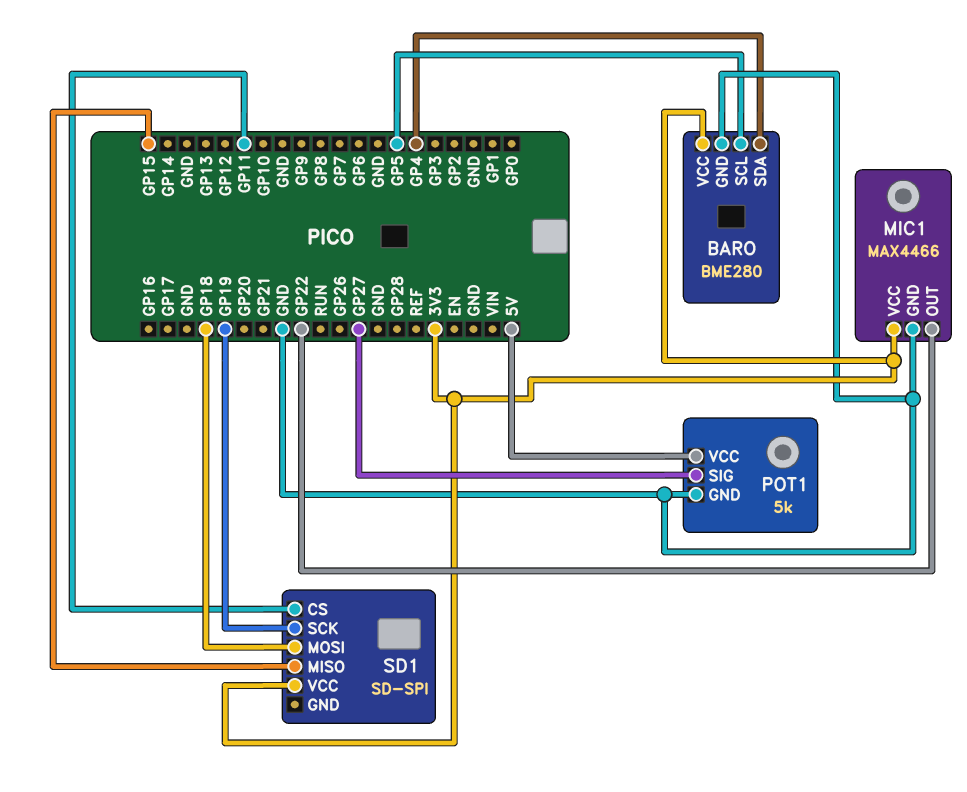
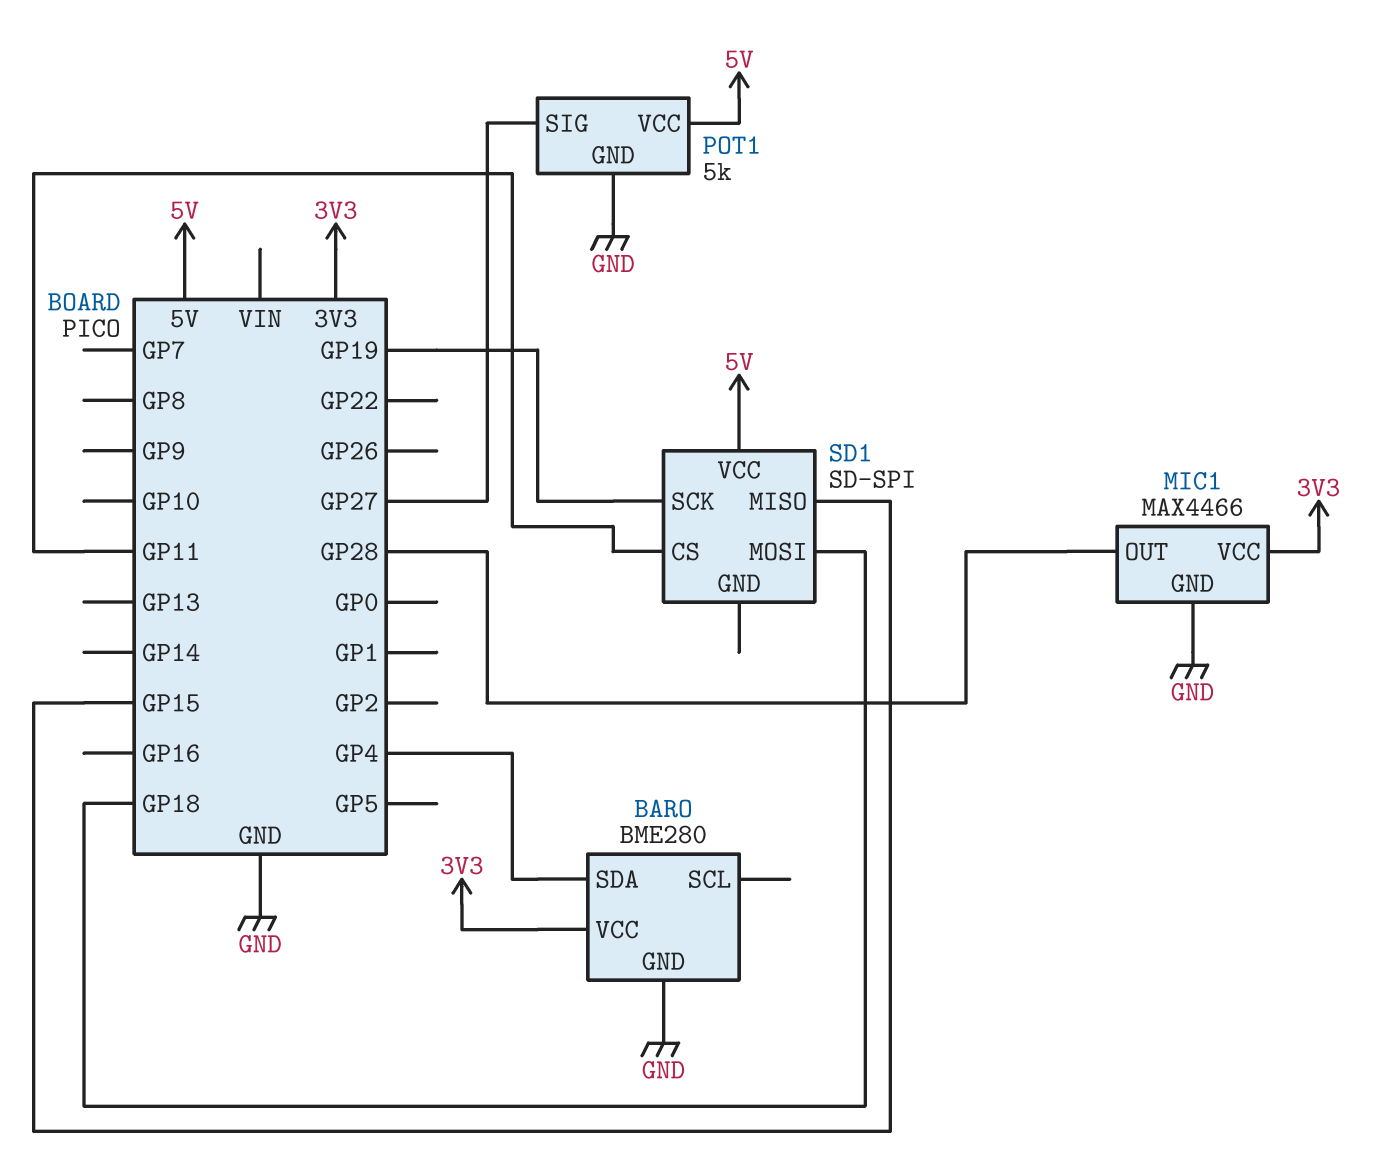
BARO pin SCL: GP5 -> none
MIC1 pin OUT: GP22 -> GP28
SD1 pin VCC: 3V3 -> 5V

